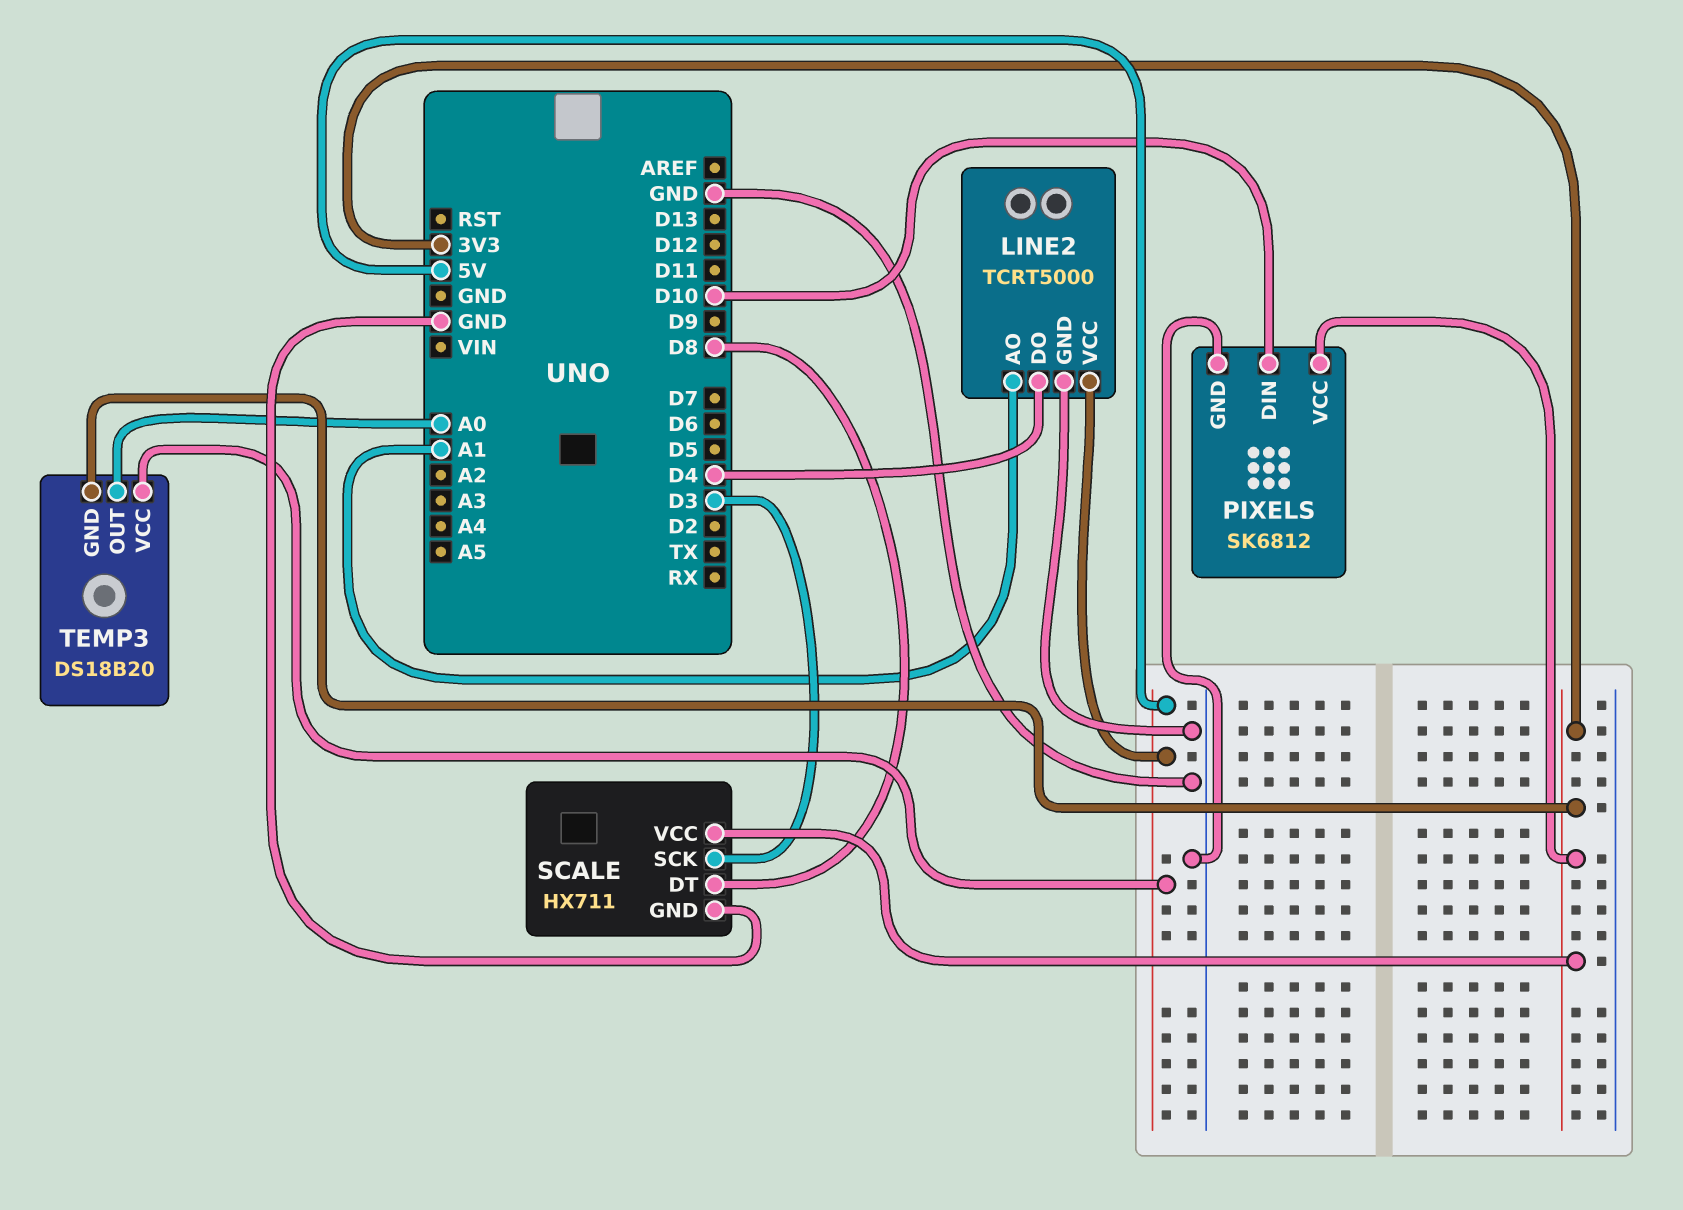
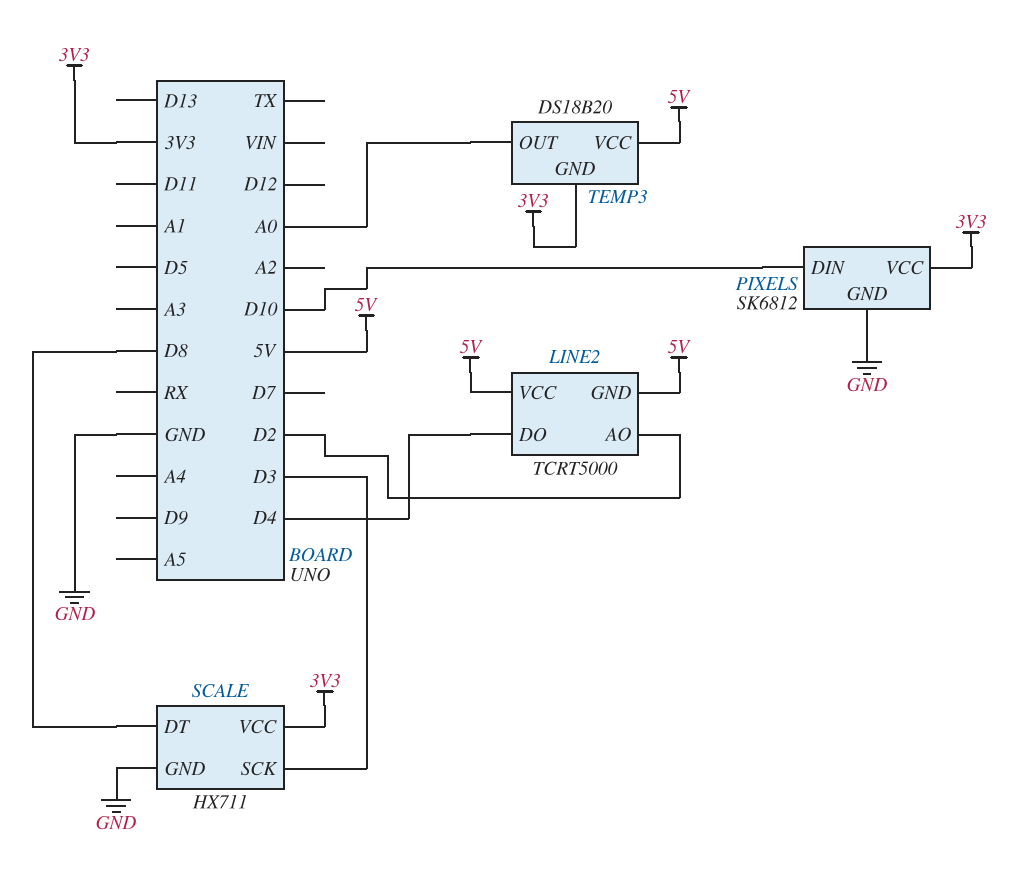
LINE2 pin AO: A1 -> D2
LINE2 pin GND: GND -> 5V

